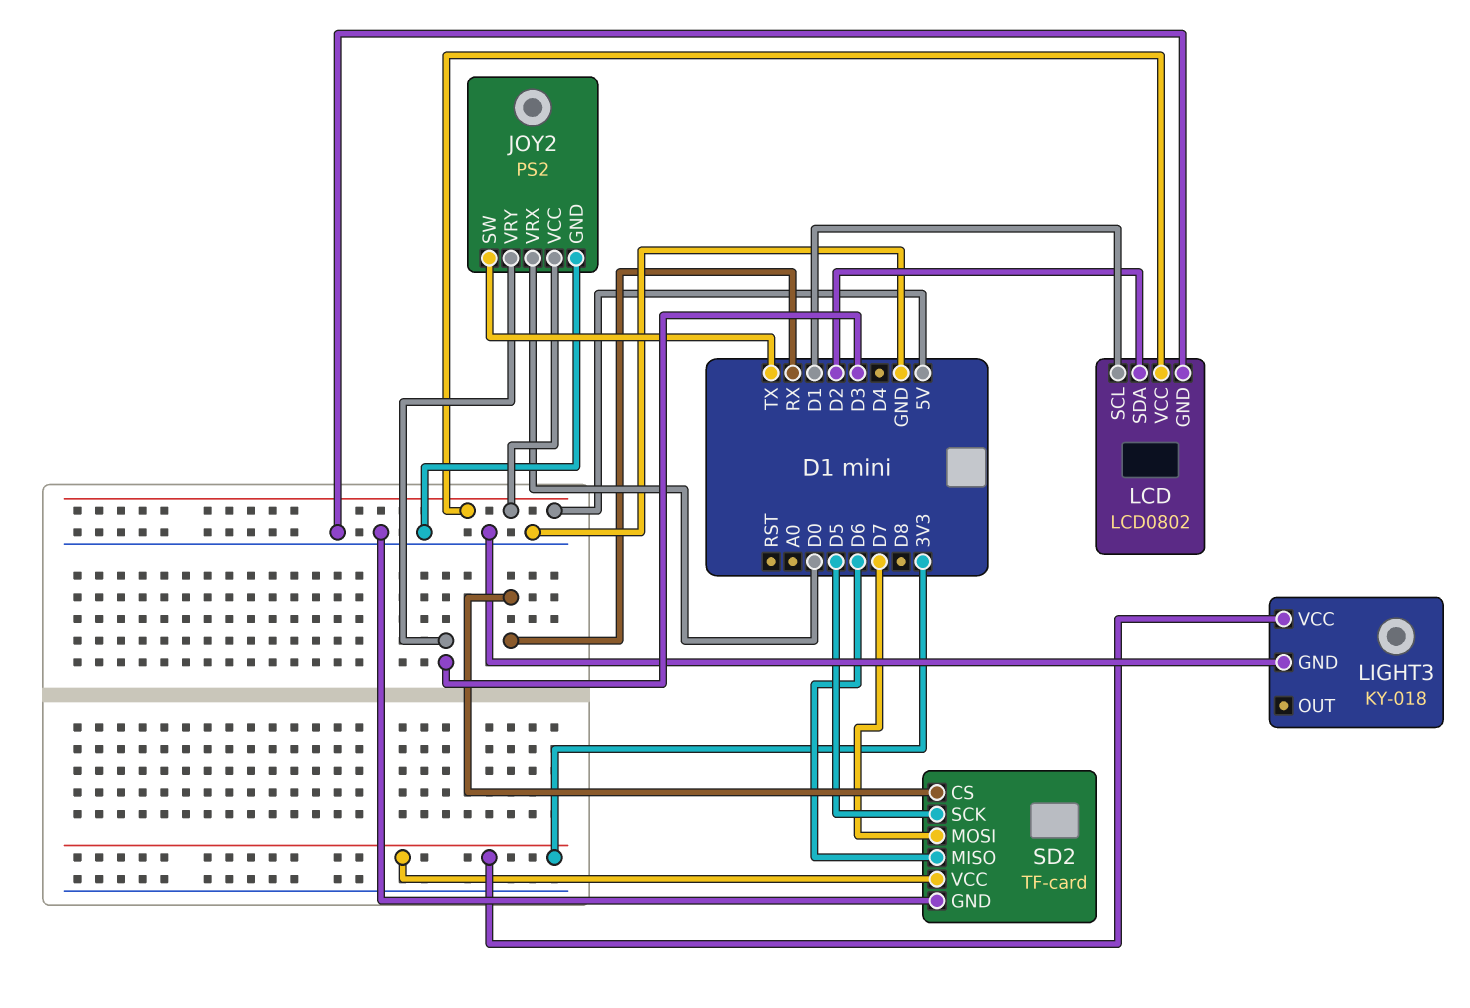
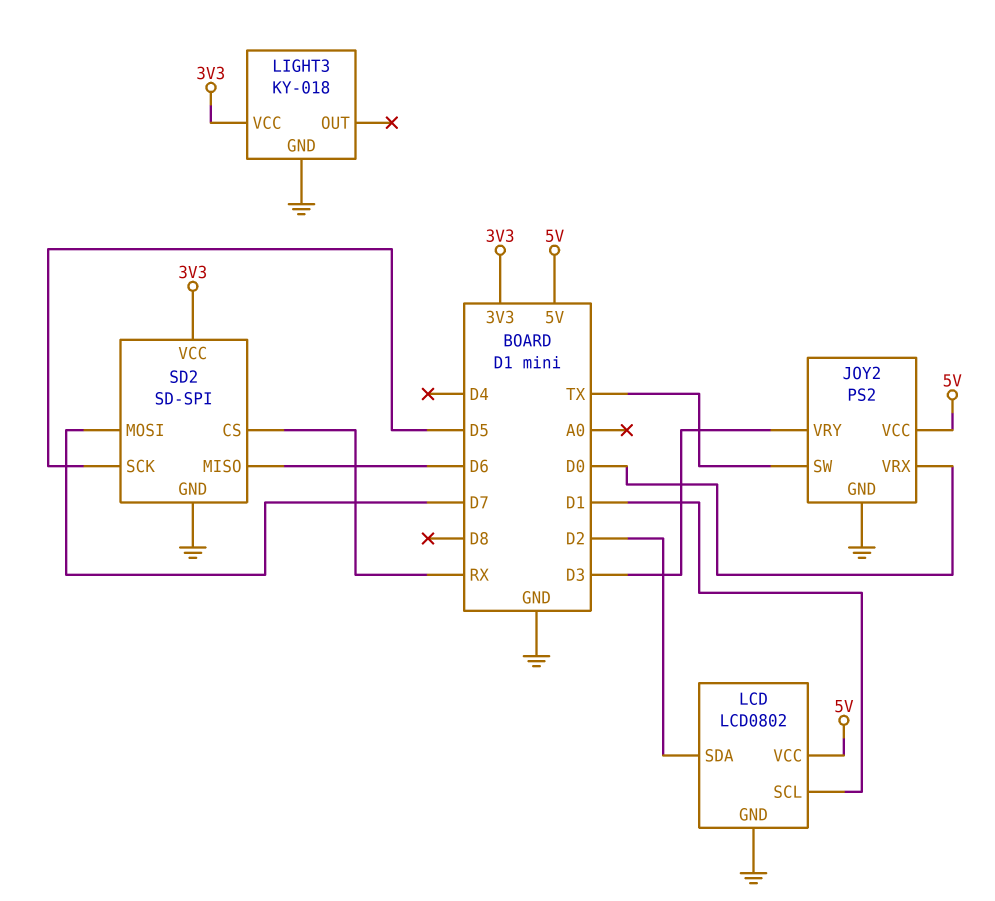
SD2: TF-card -> SD-SPI

